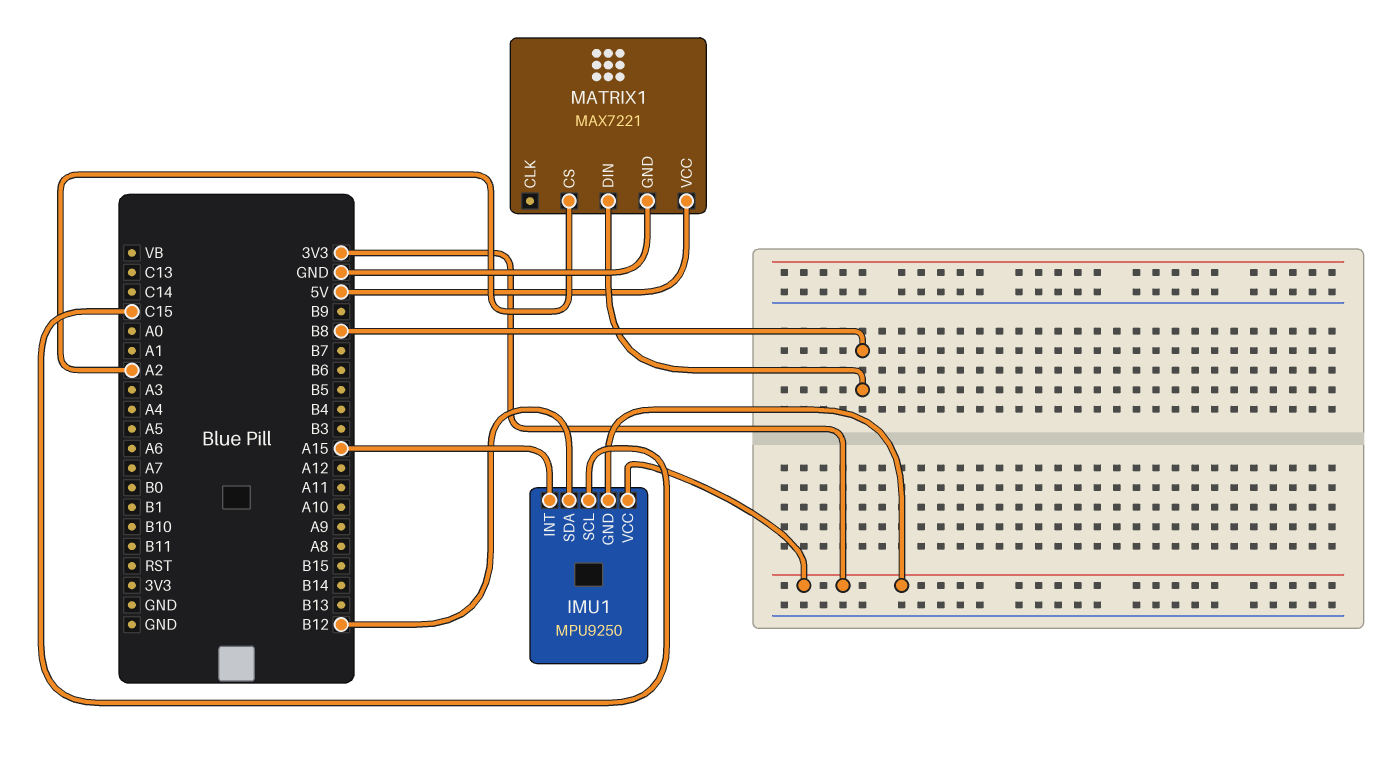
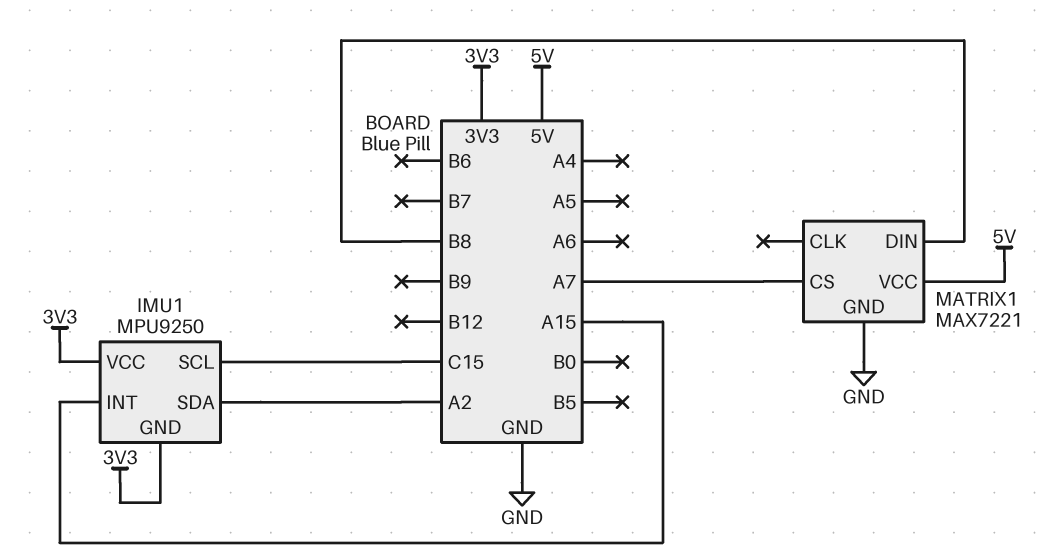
IMU1 pin SDA: B12 -> A2
MATRIX1 pin CS: A2 -> A7

